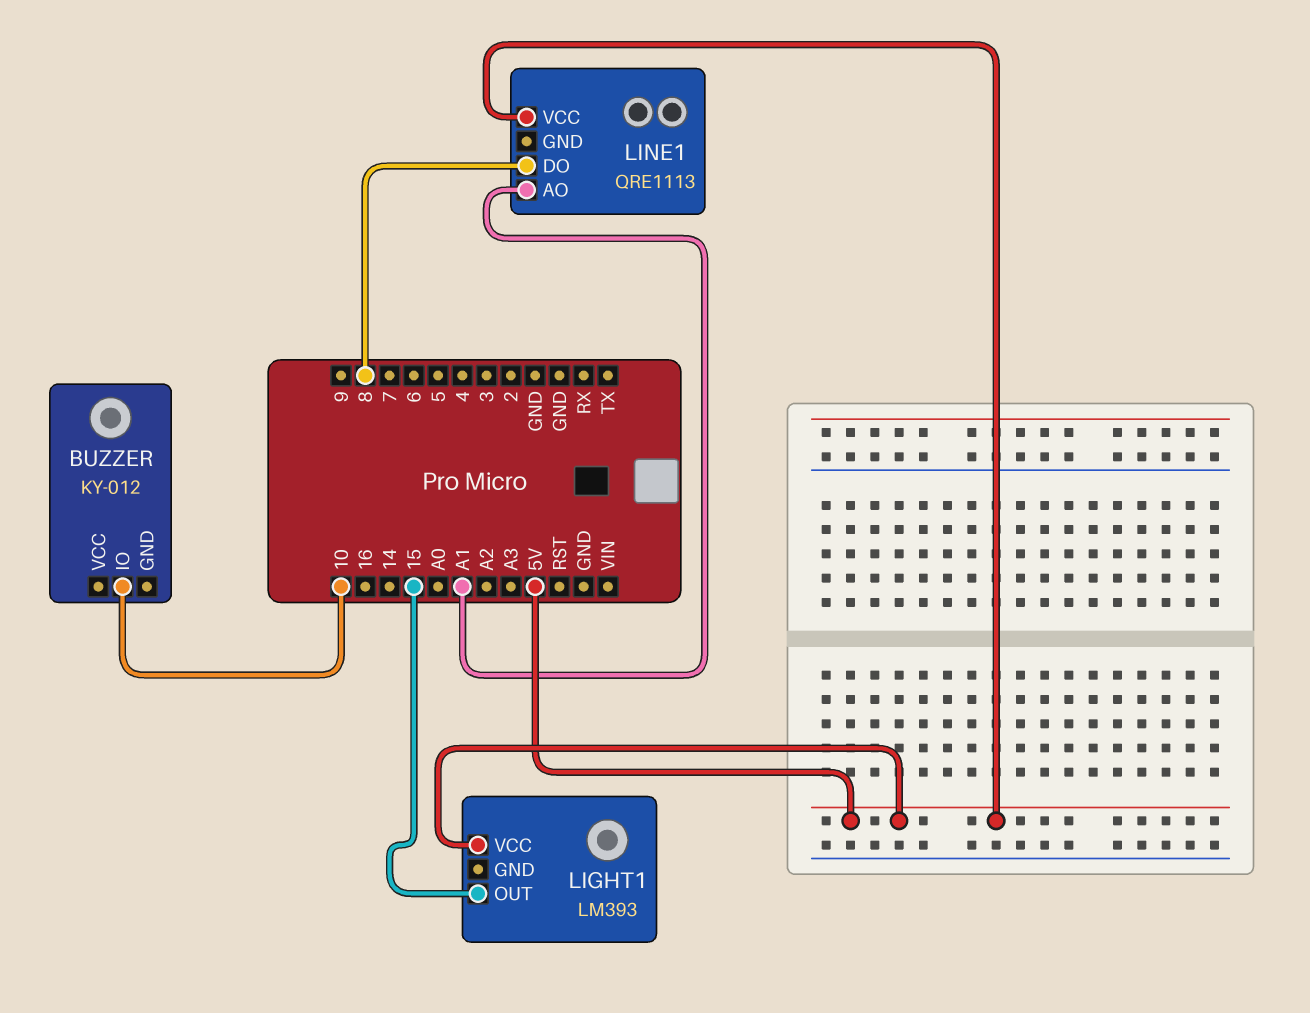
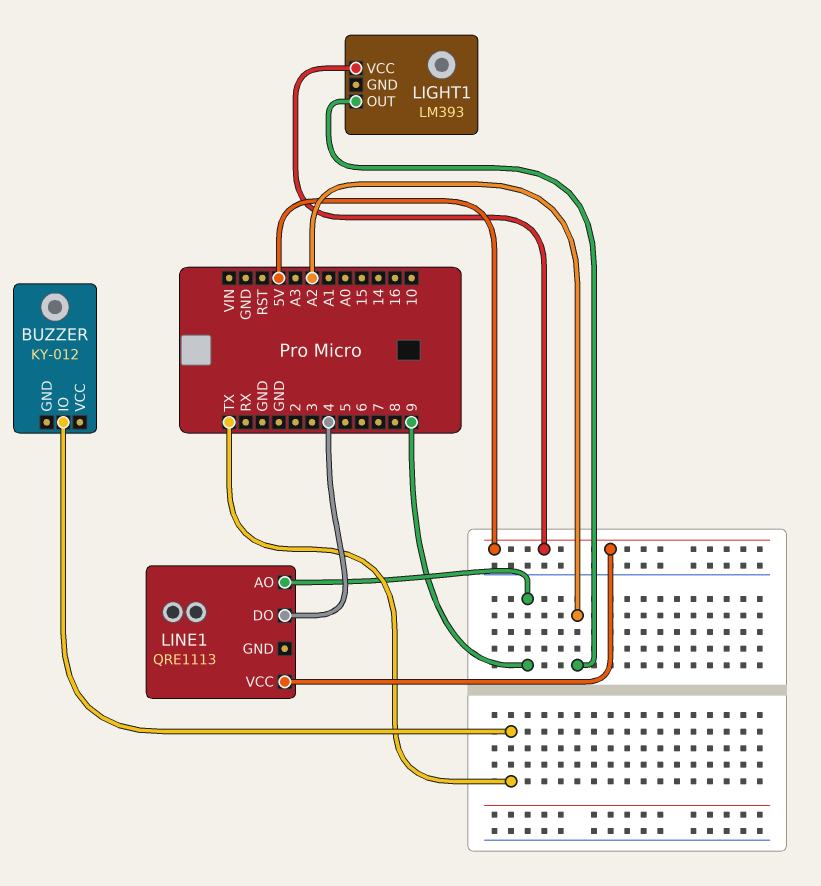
BUZZER pin IO: 10 -> TX
LIGHT1 pin OUT: 15 -> A2
LINE1 pin AO: A1 -> 9
LINE1 pin DO: 8 -> 4

